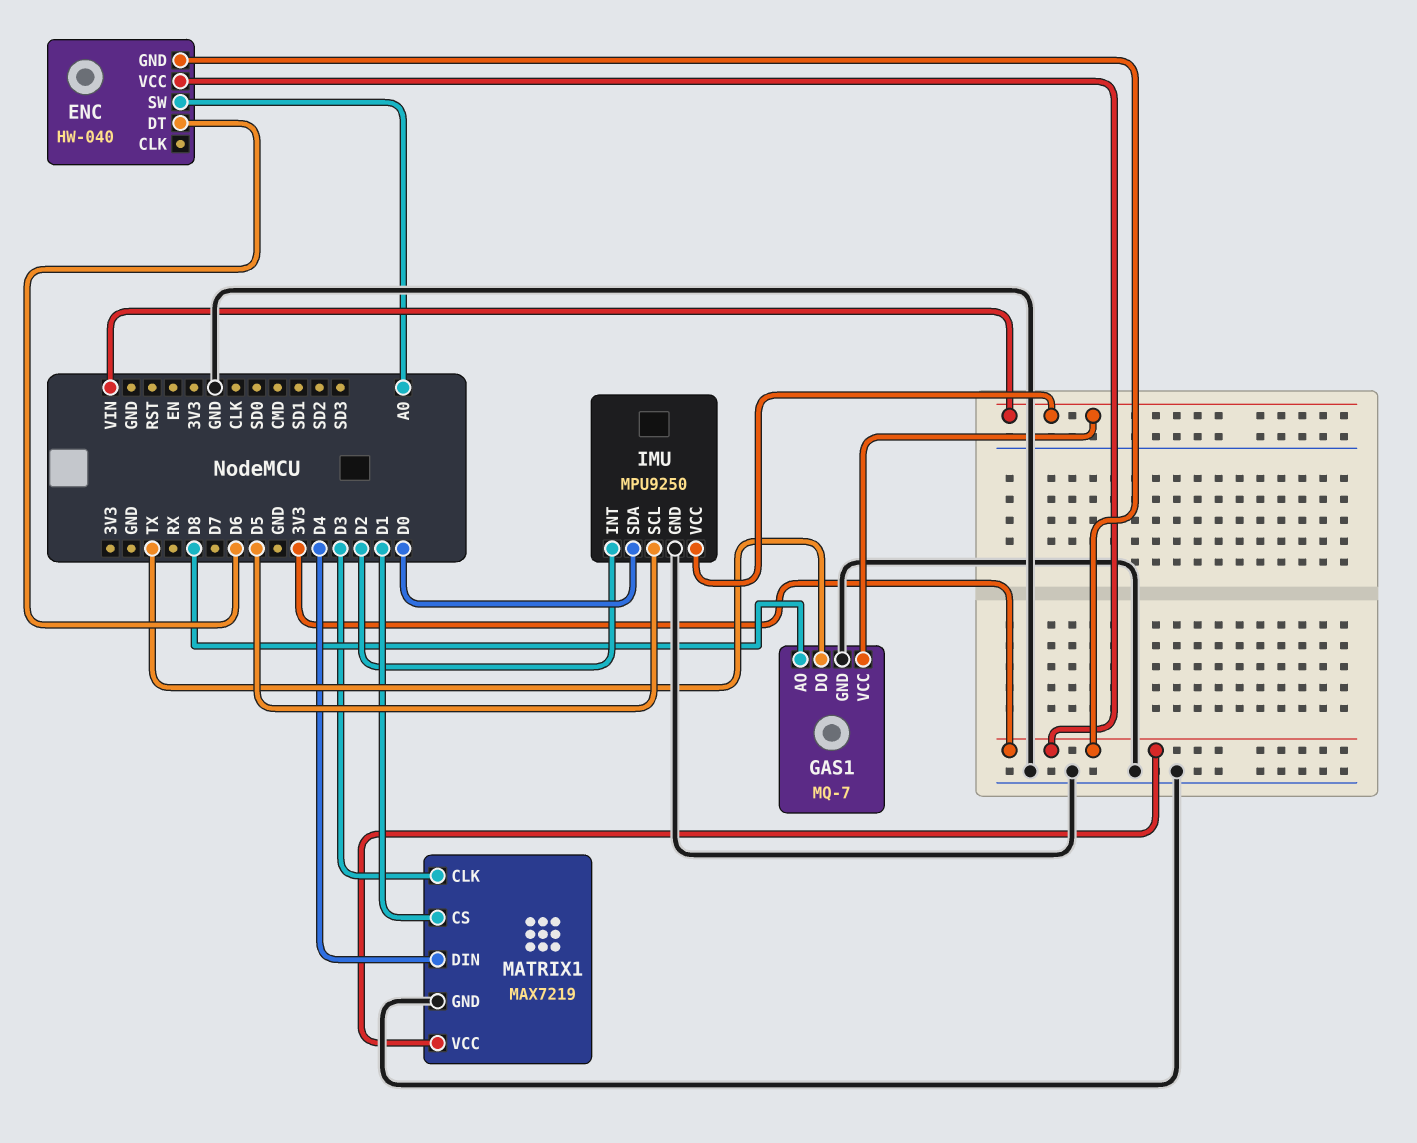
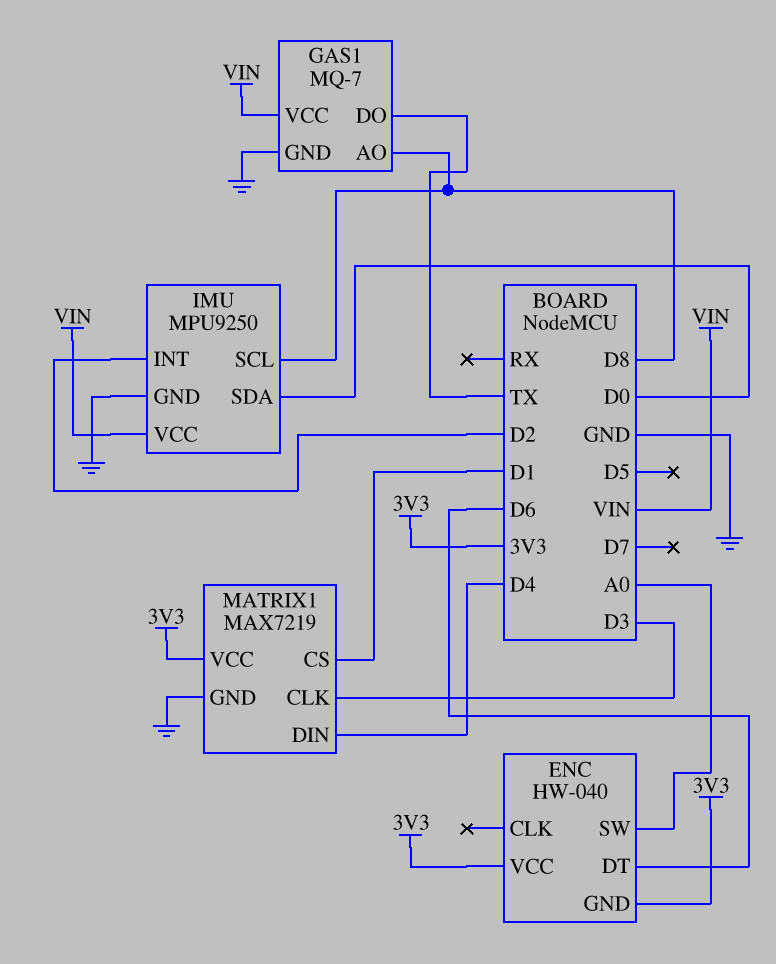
IMU pin SCL: D5 -> D8

